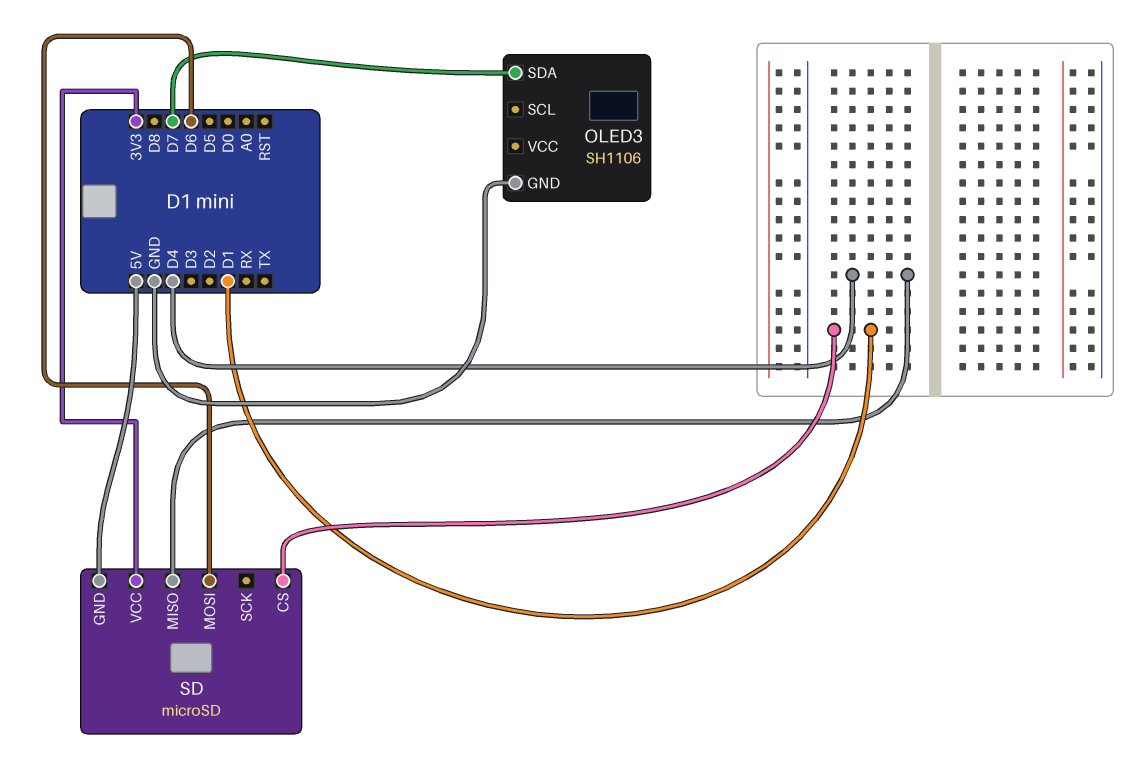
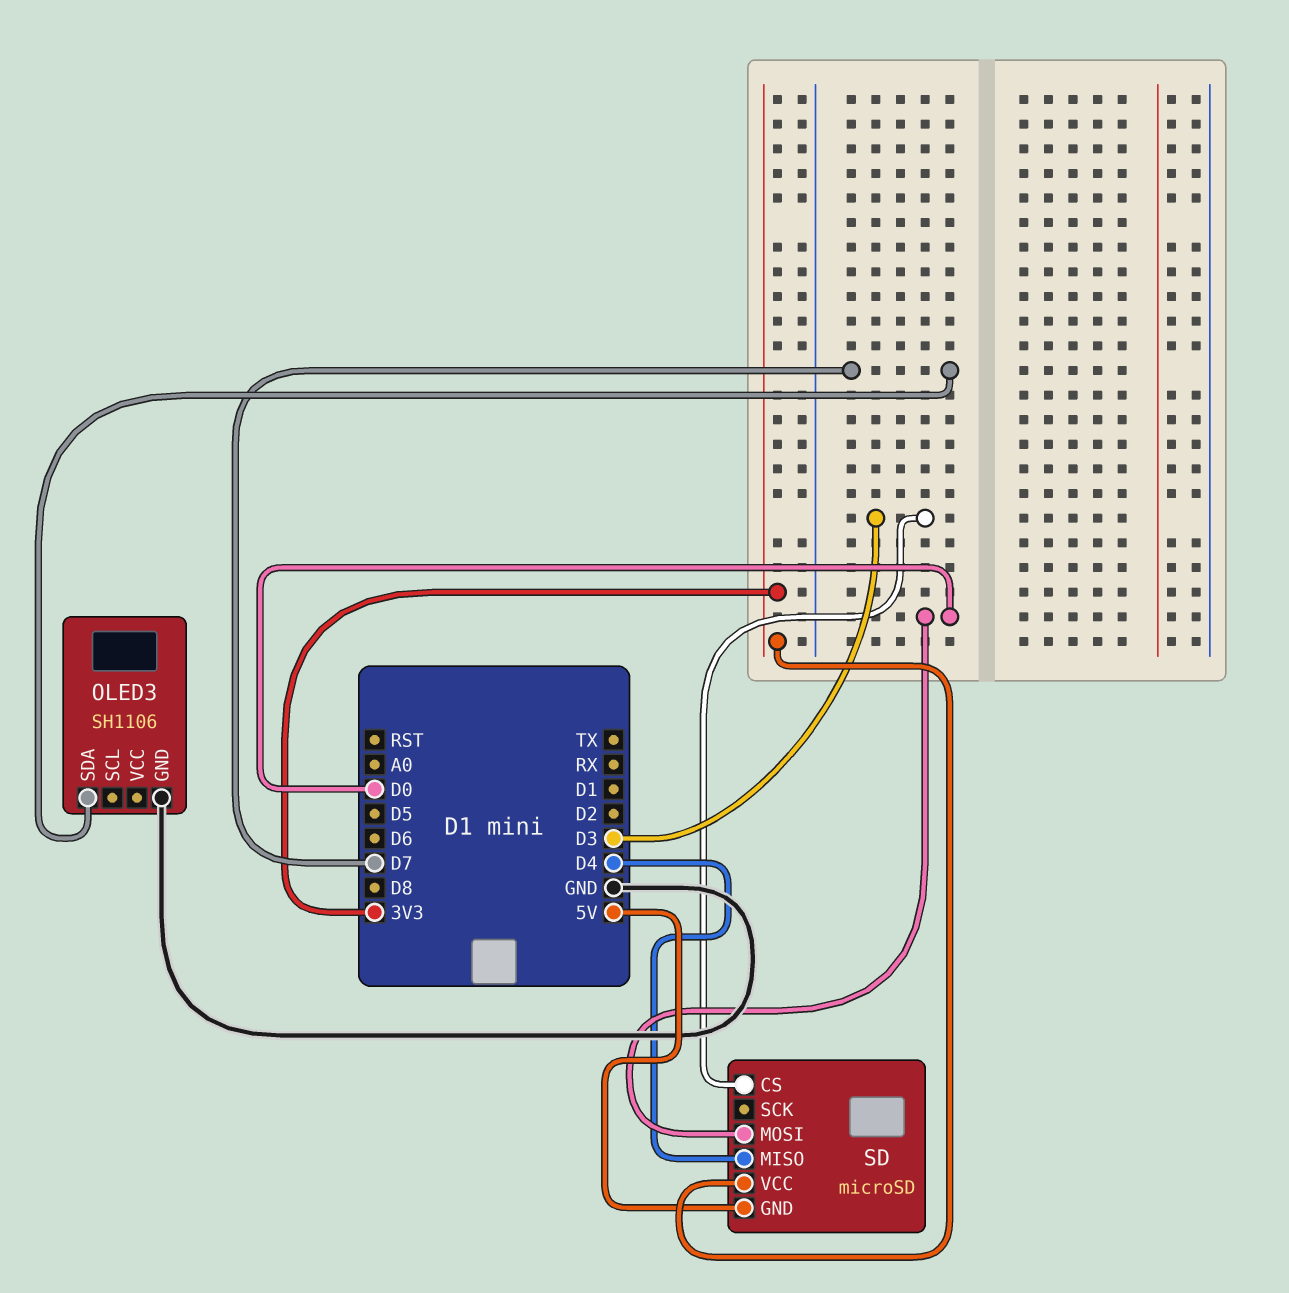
SD pin CS: D1 -> D3
SD pin MOSI: D6 -> D0

